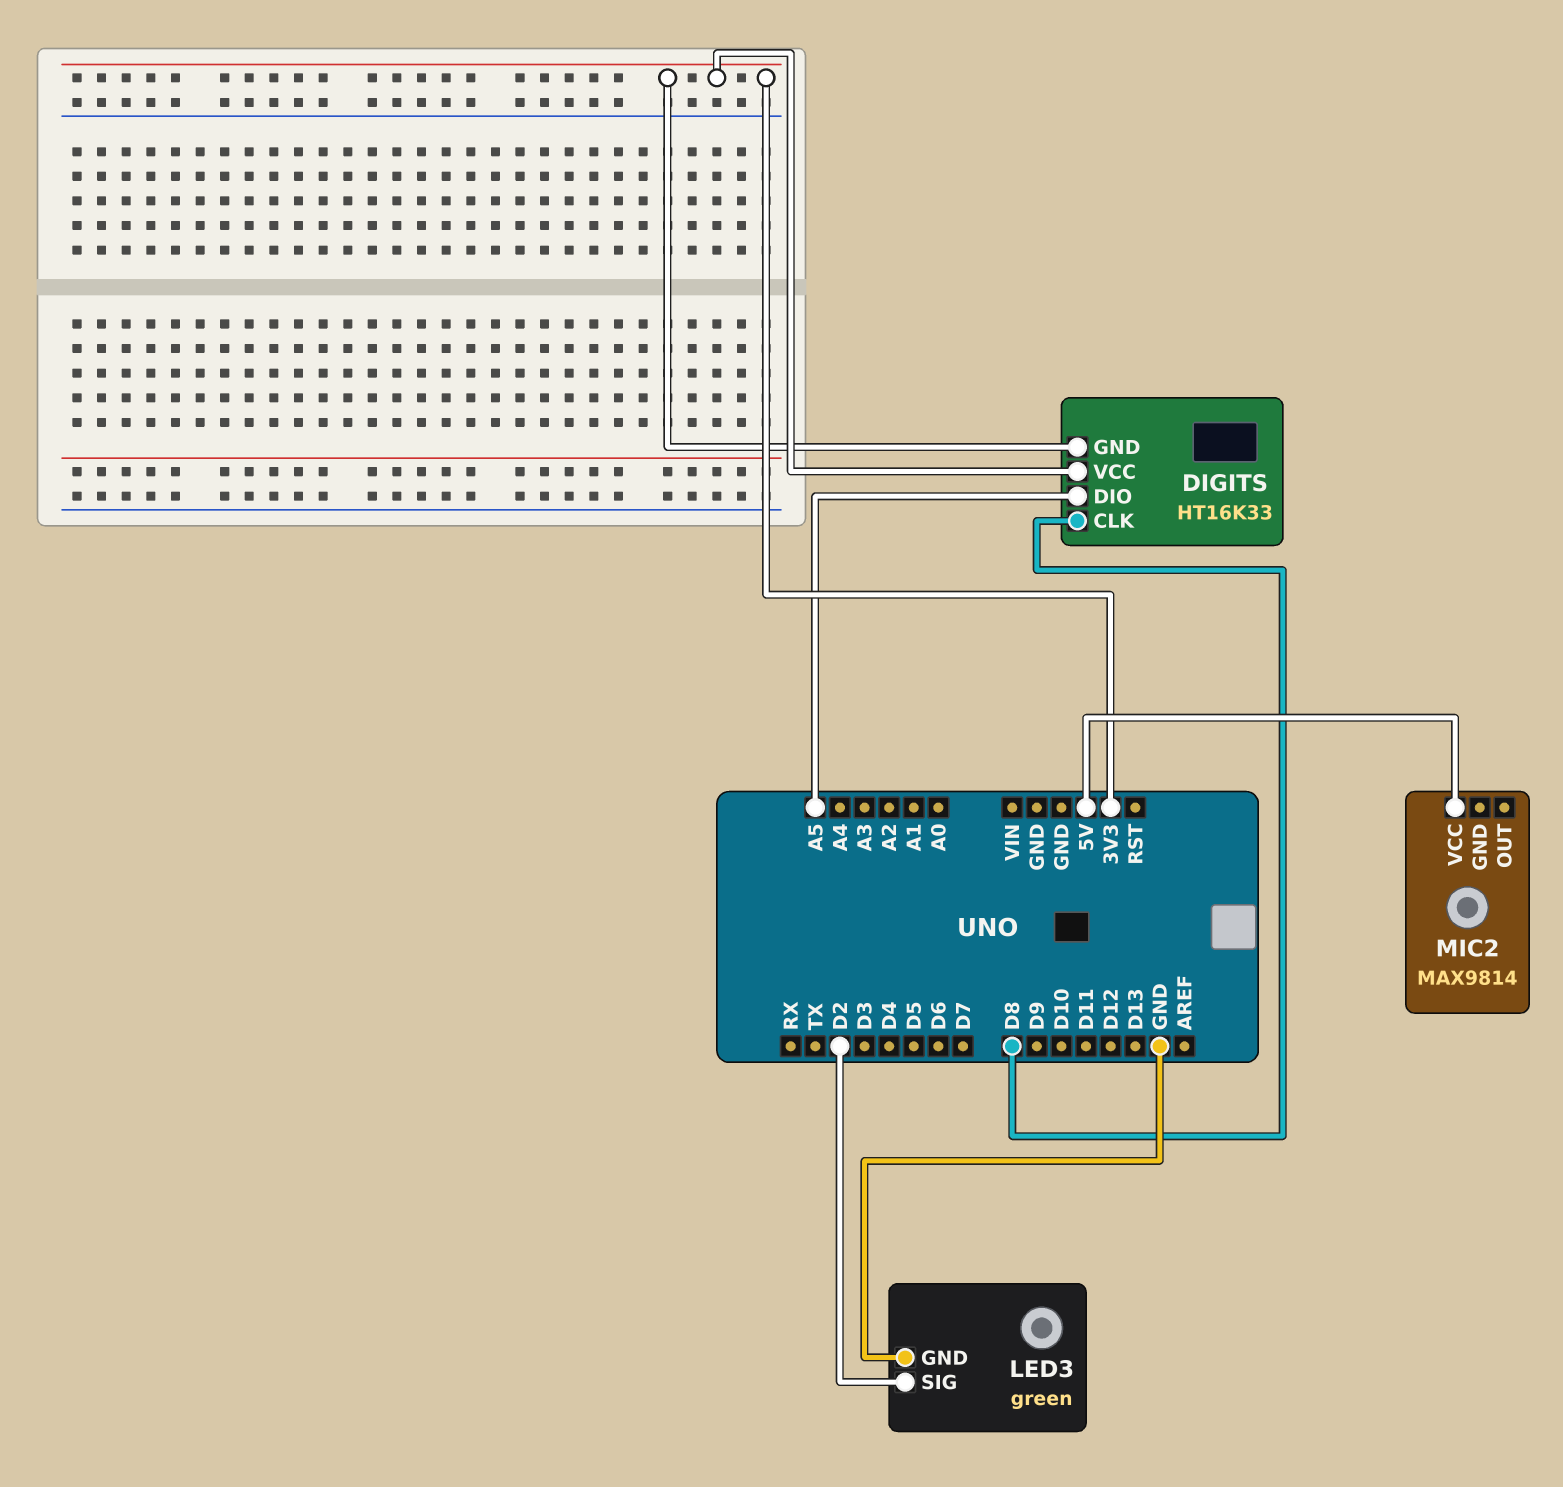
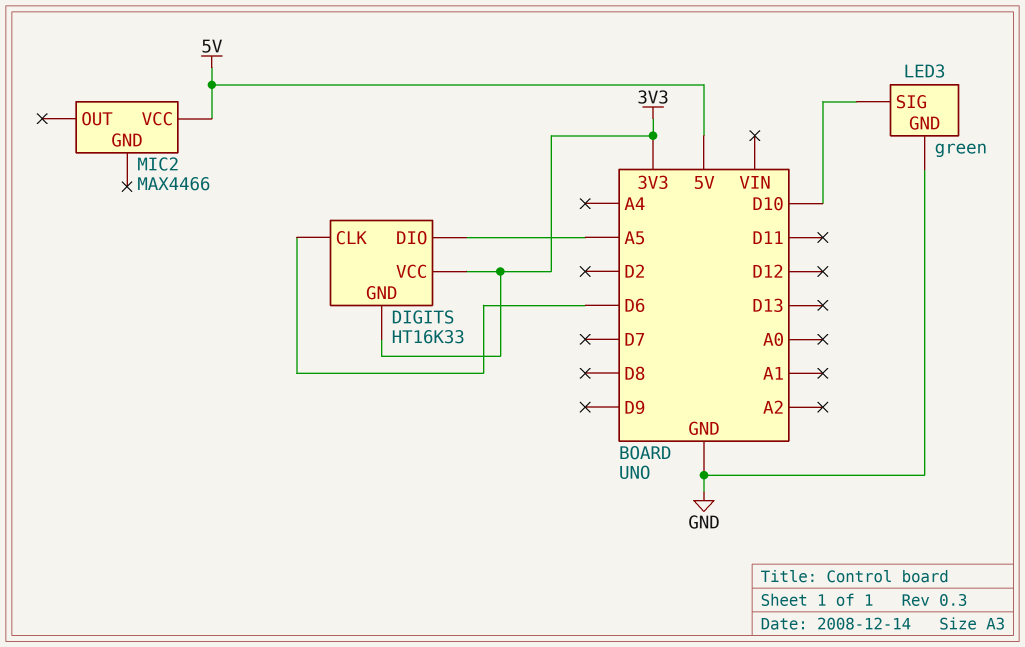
DIGITS pin CLK: D8 -> D6
LED3 pin SIG: D2 -> D10
MIC2: MAX9814 -> MAX4466

